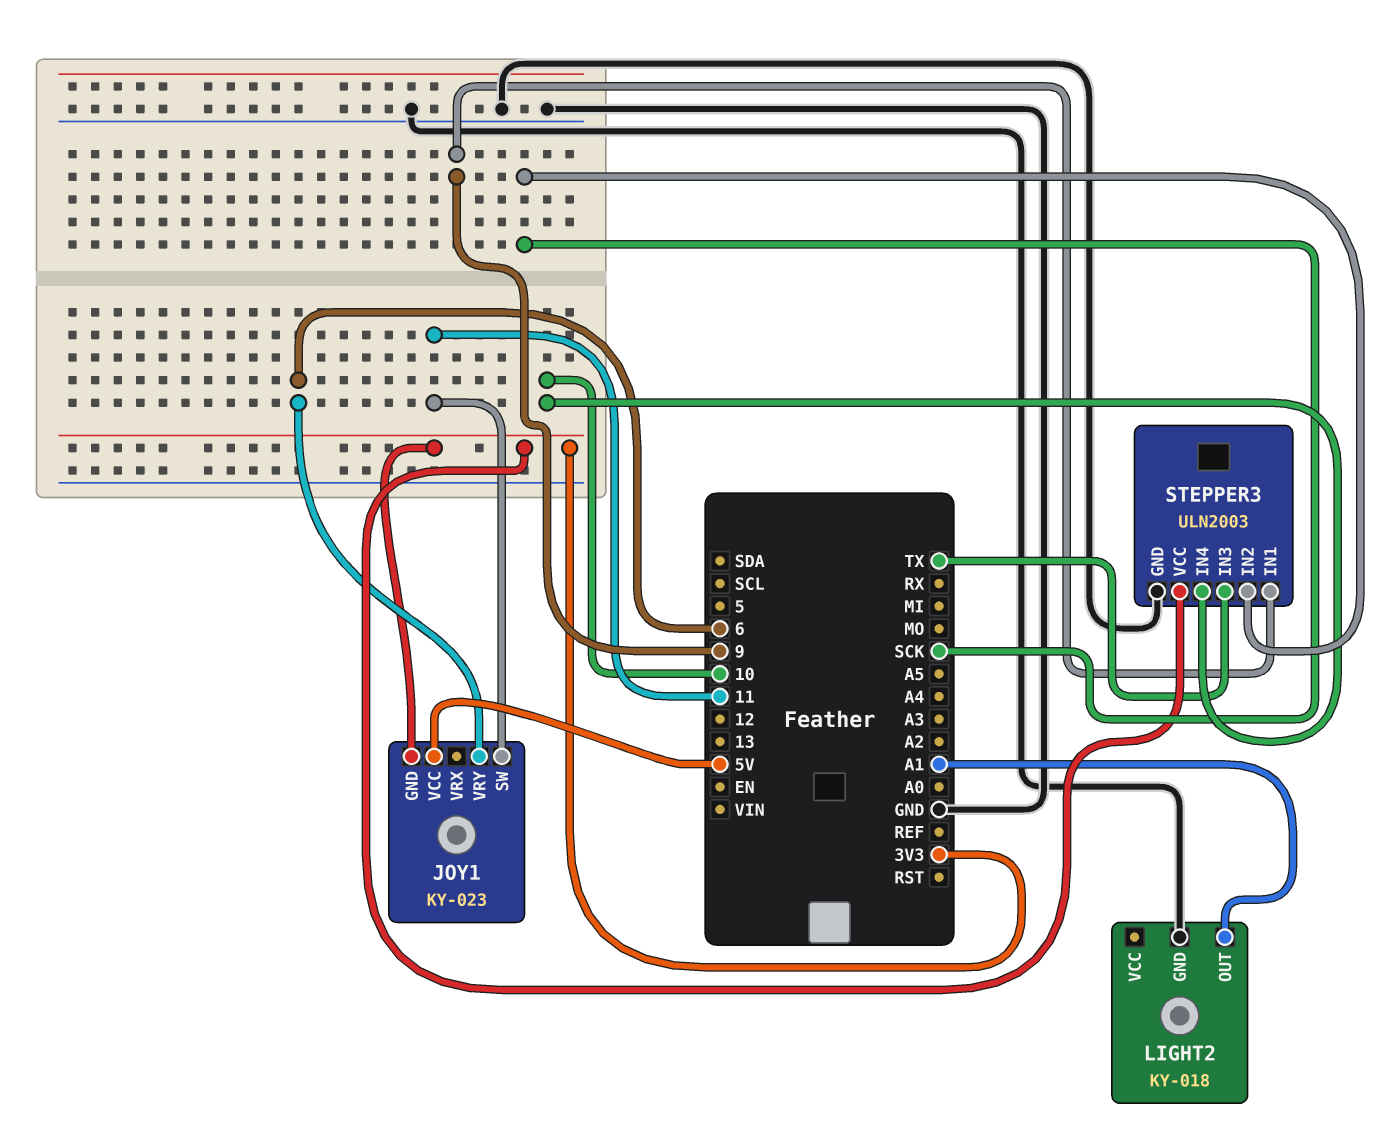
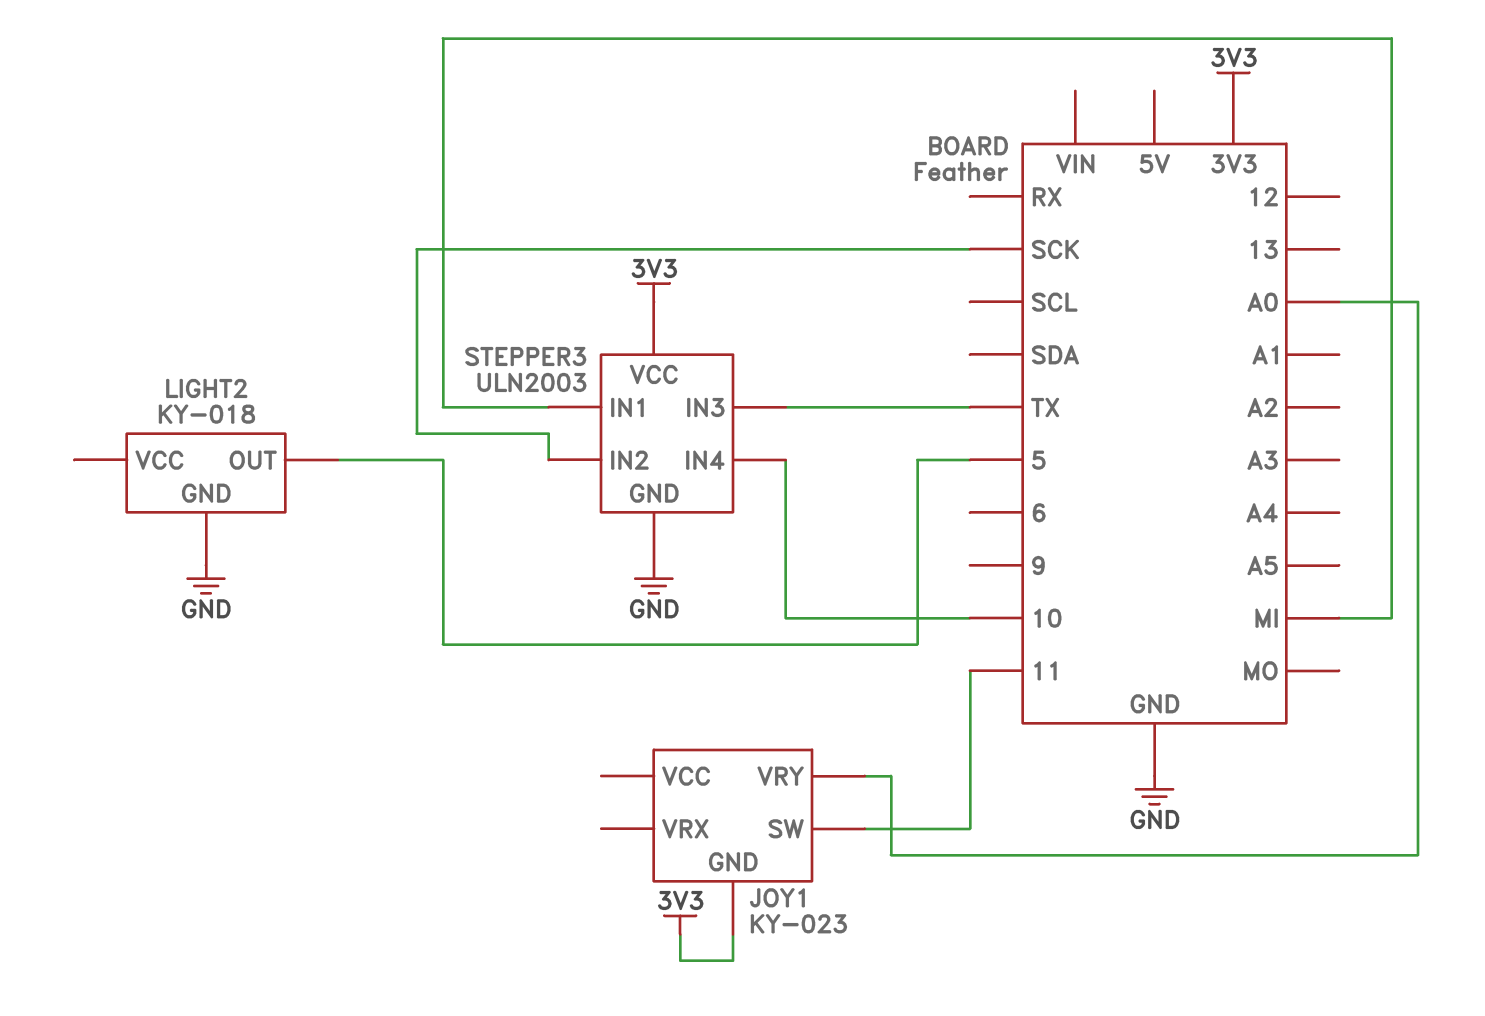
JOY1 pin VCC: 5V -> none
JOY1 pin VRY: 6 -> A0
LIGHT2 pin OUT: A1 -> 5
STEPPER3 pin IN1: 9 -> MI

